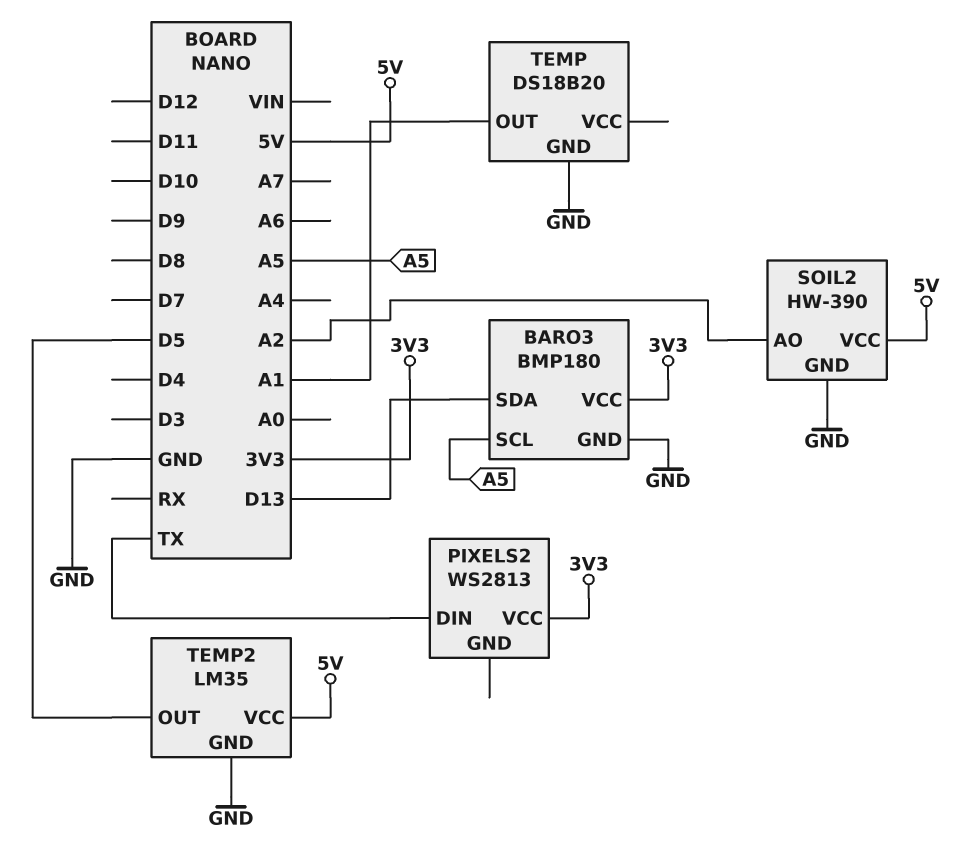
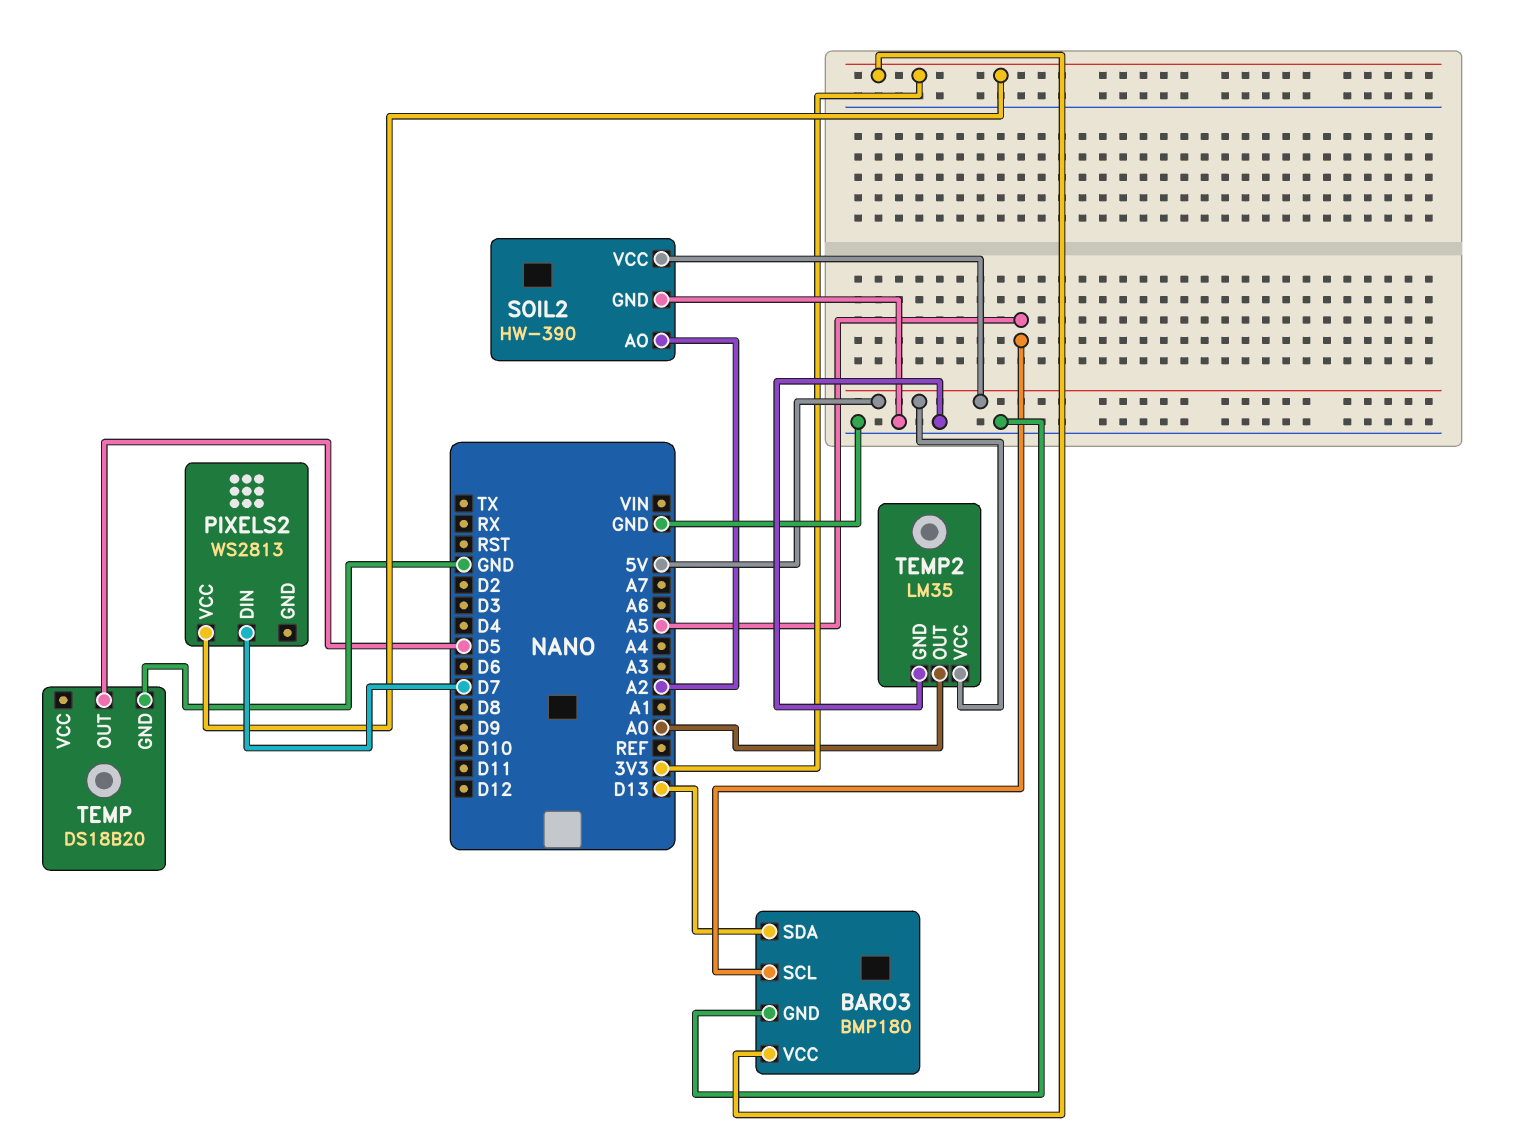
PIXELS2 pin DIN: TX -> D7
TEMP pin OUT: A1 -> D5
TEMP2 pin OUT: D5 -> A0

